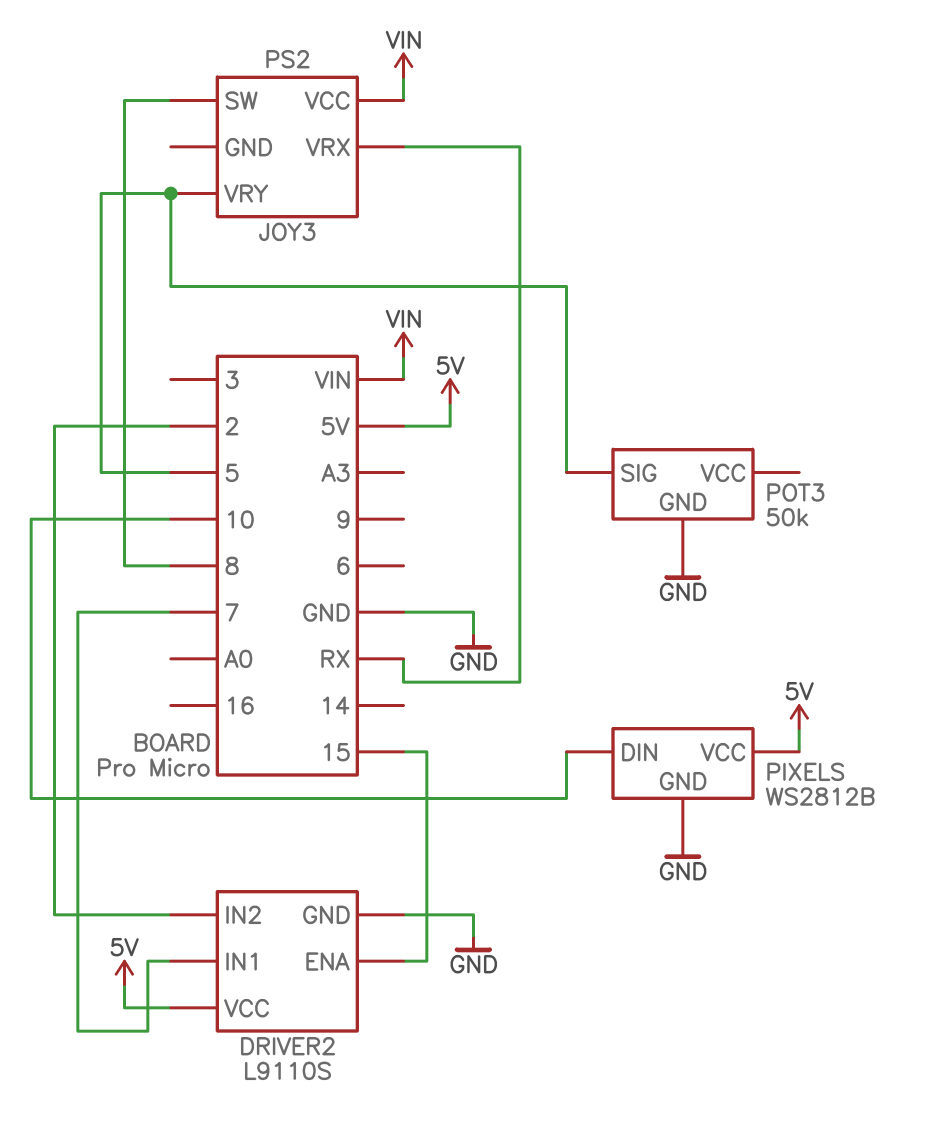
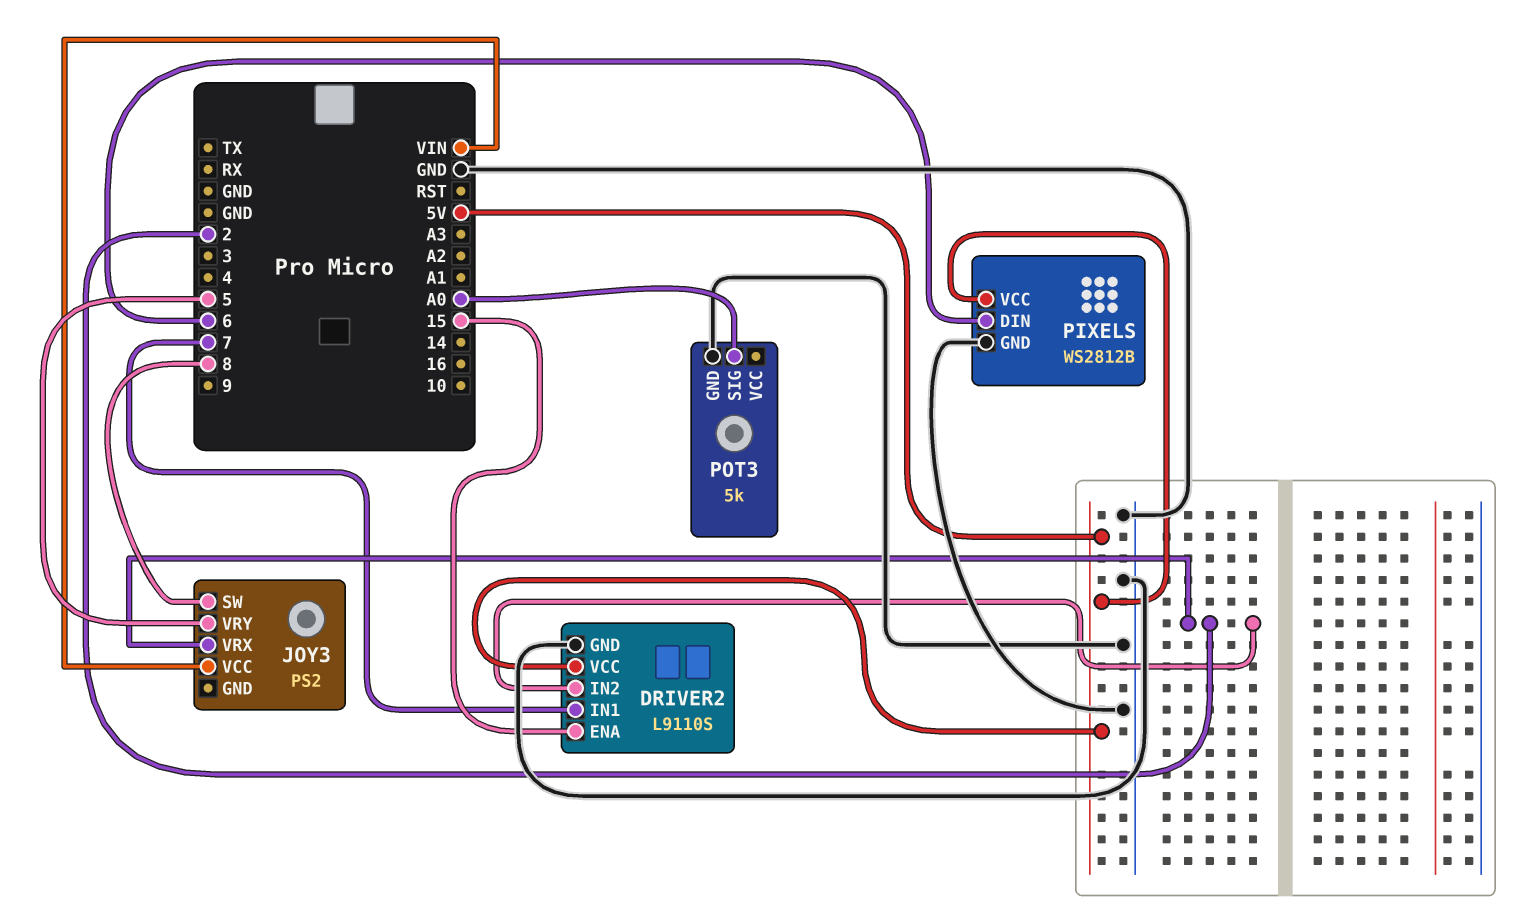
JOY3 pin VRX: RX -> 2
PIXELS pin DIN: 10 -> 6
POT3: 50k -> 5k
POT3 pin SIG: 5 -> A0

